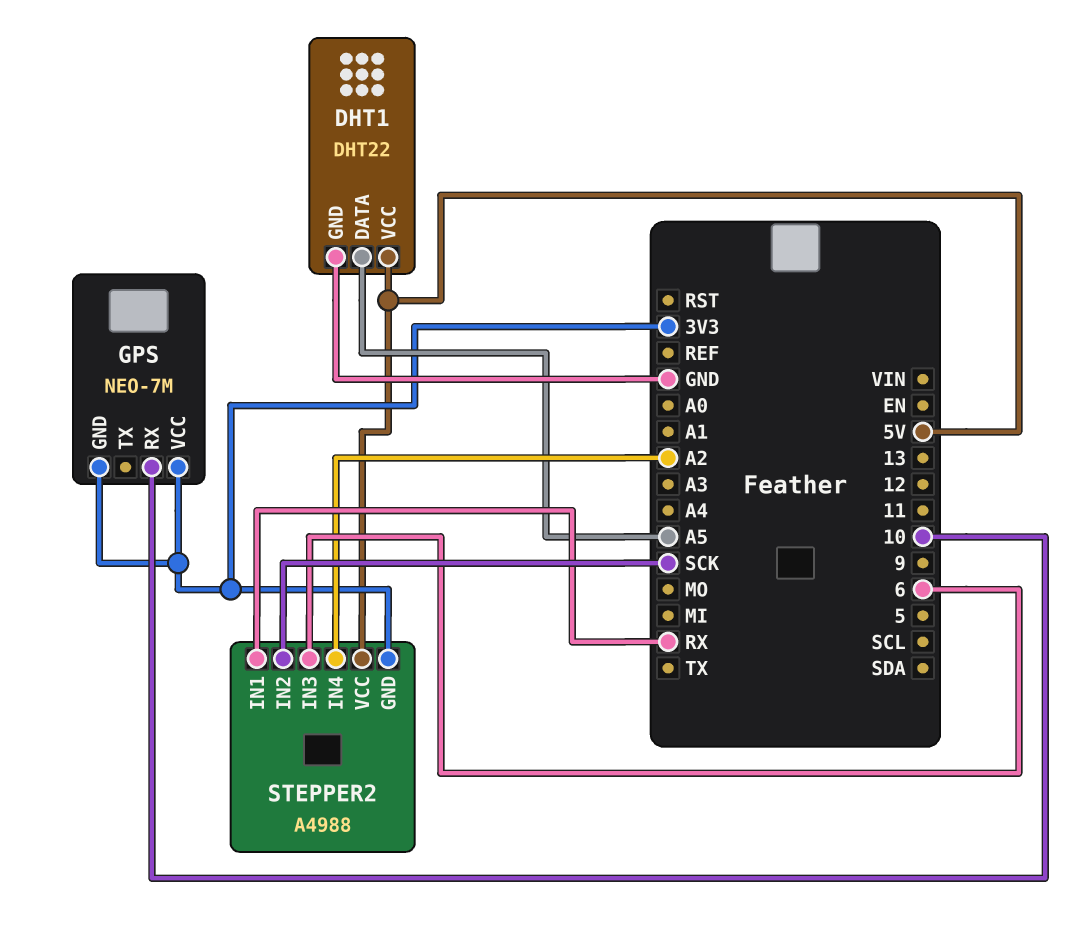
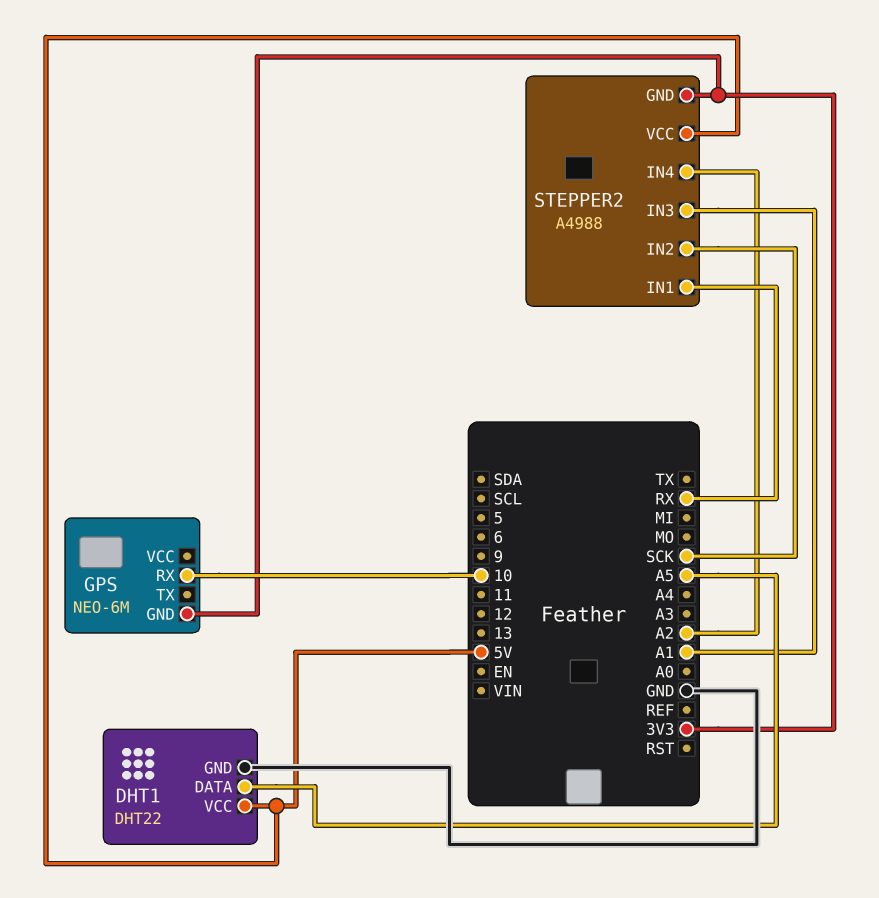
GPS: NEO-7M -> NEO-6M
GPS pin VCC: 3V3 -> none
STEPPER2 pin IN3: 6 -> A1

